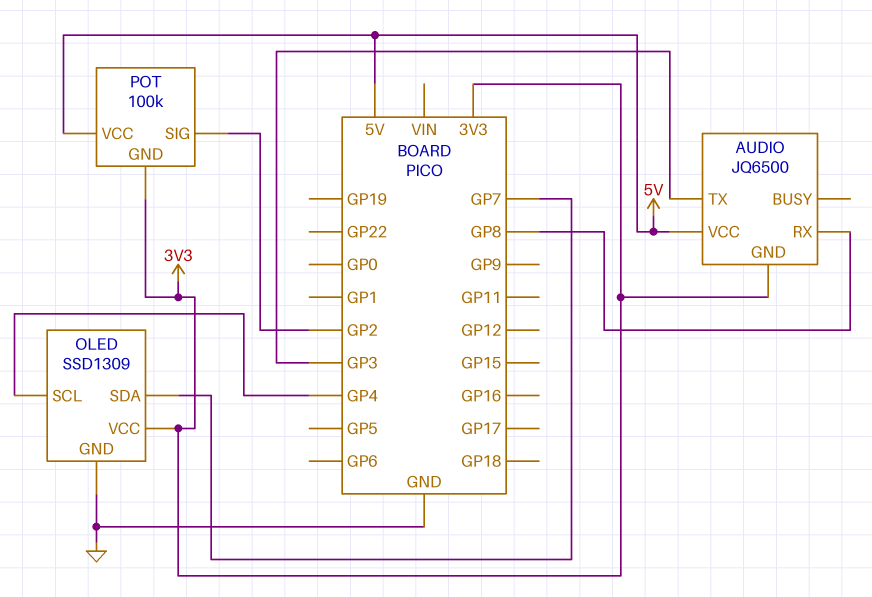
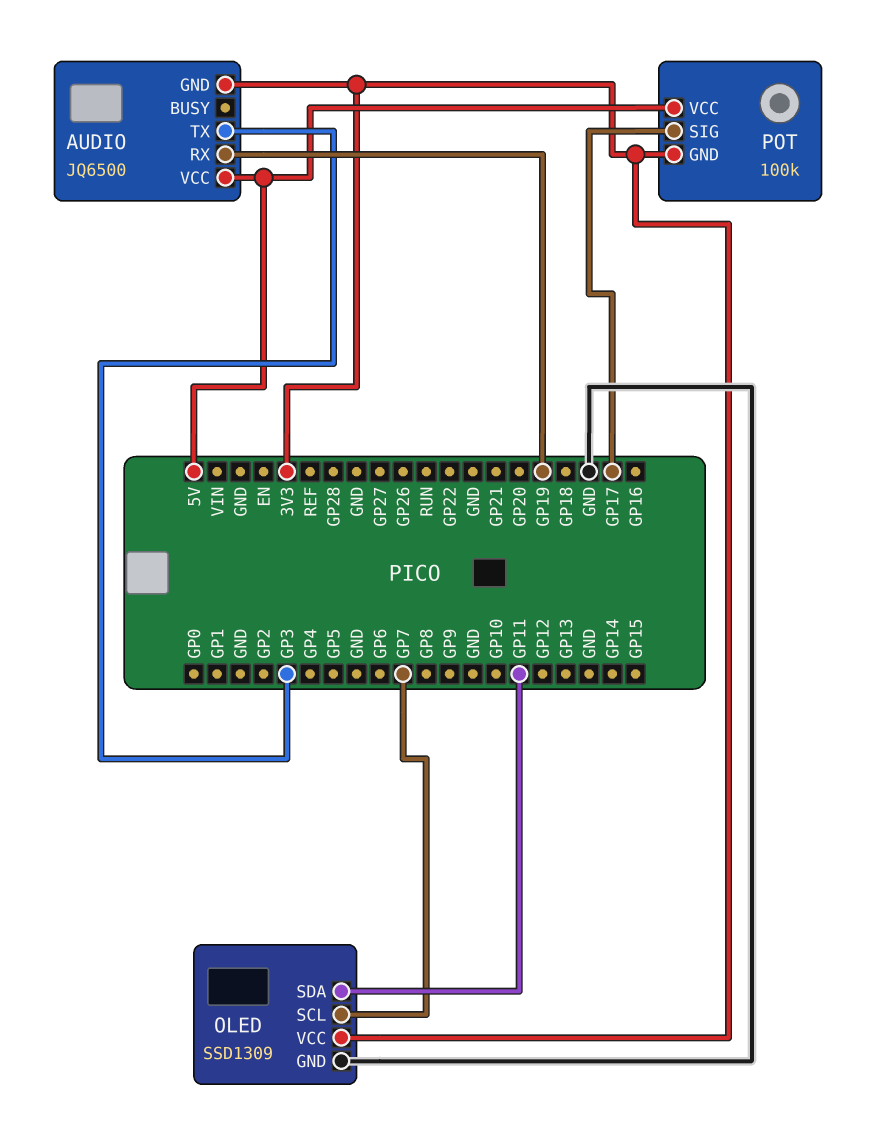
AUDIO pin RX: GP8 -> GP19
OLED pin SCL: GP4 -> GP7
OLED pin SDA: GP7 -> GP11
POT pin SIG: GP2 -> GP17

